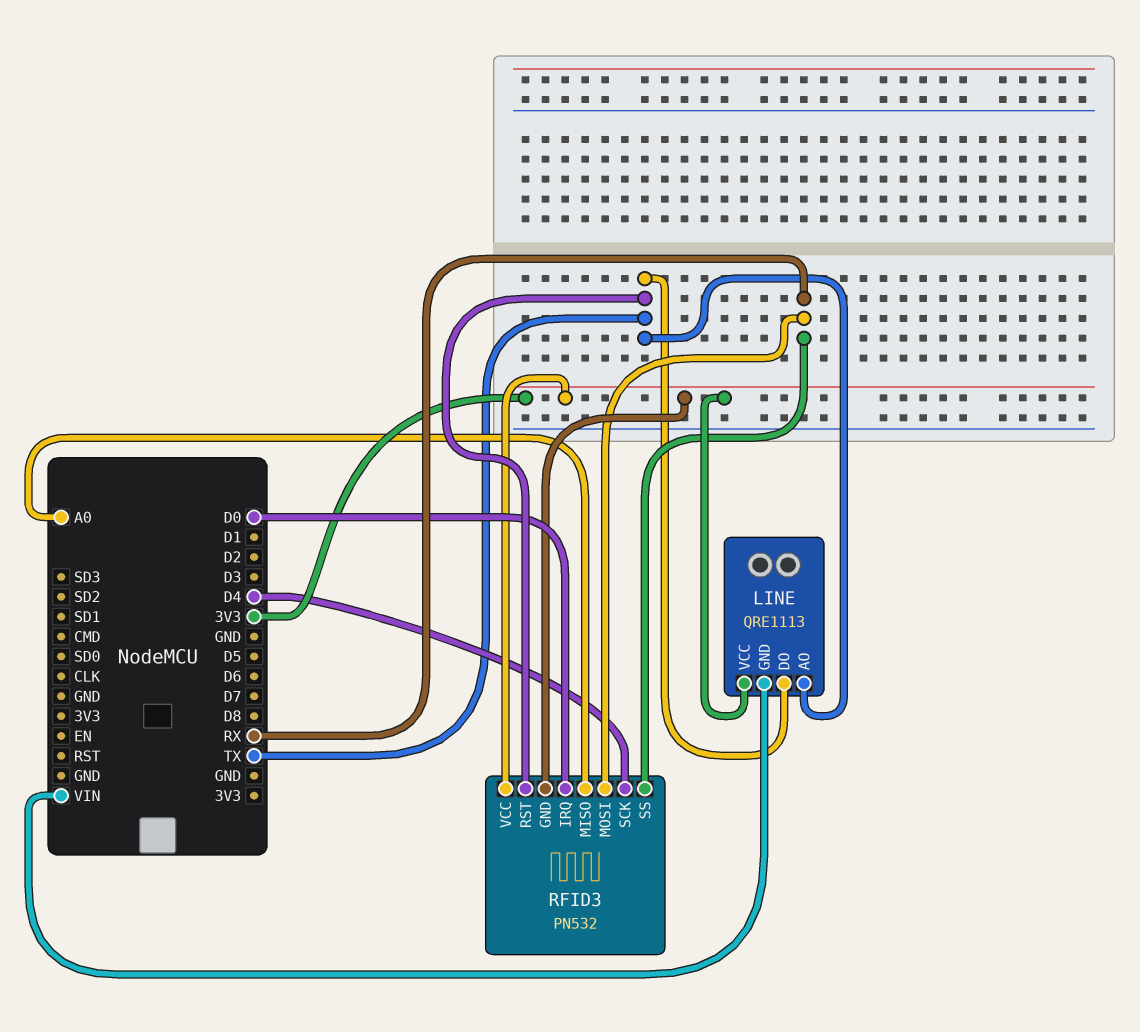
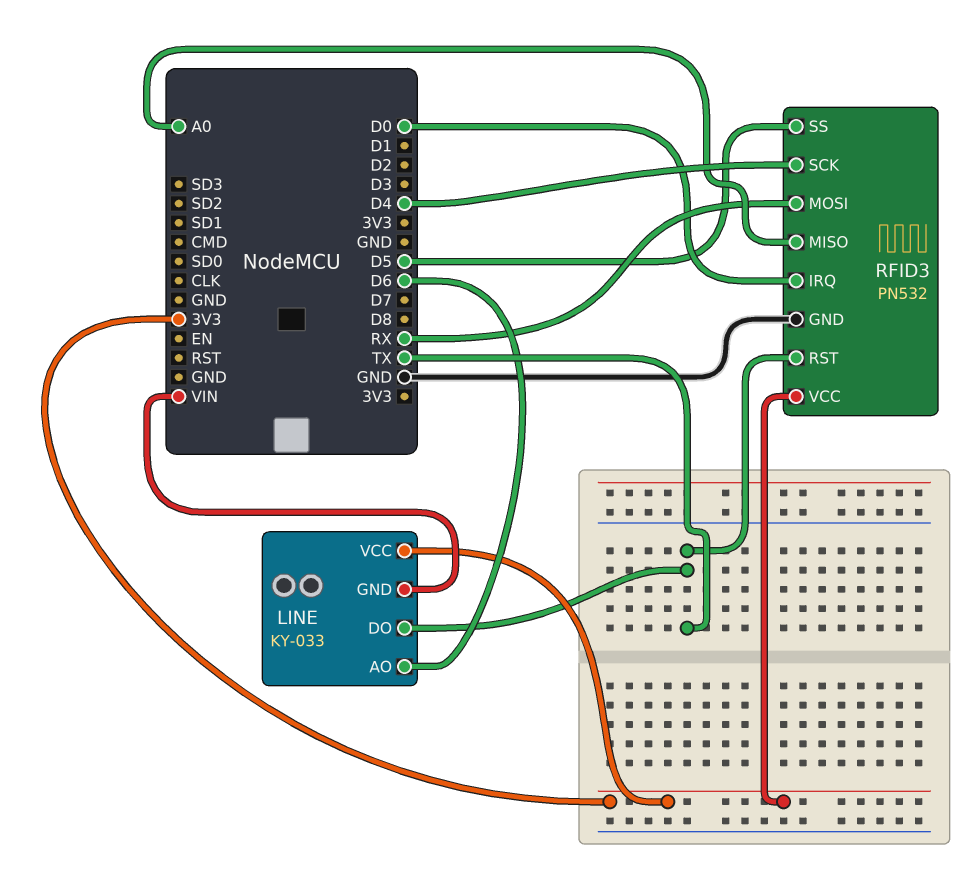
LINE: QRE1113 -> KY-033
LINE pin AO: TX -> D6
RFID3 pin GND: 3V3 -> GND
RFID3 pin SS: RX -> D5

